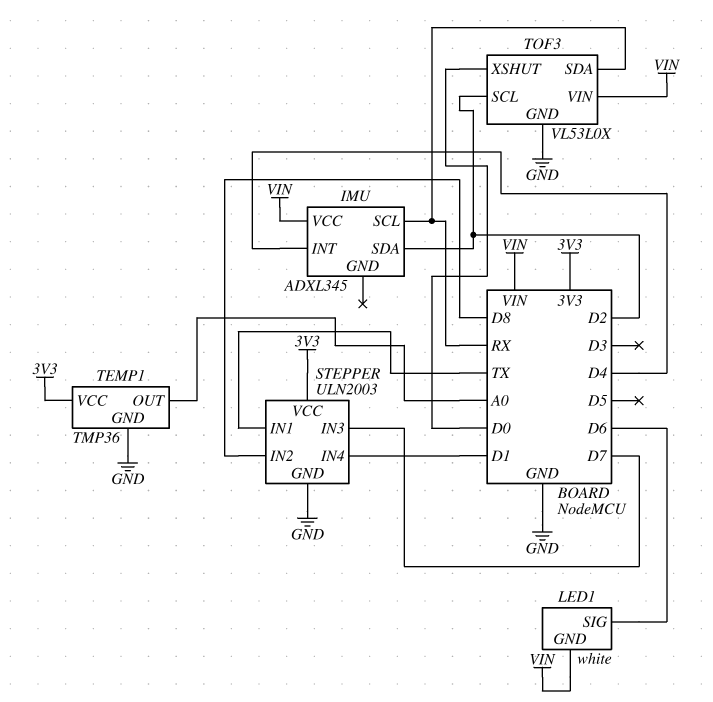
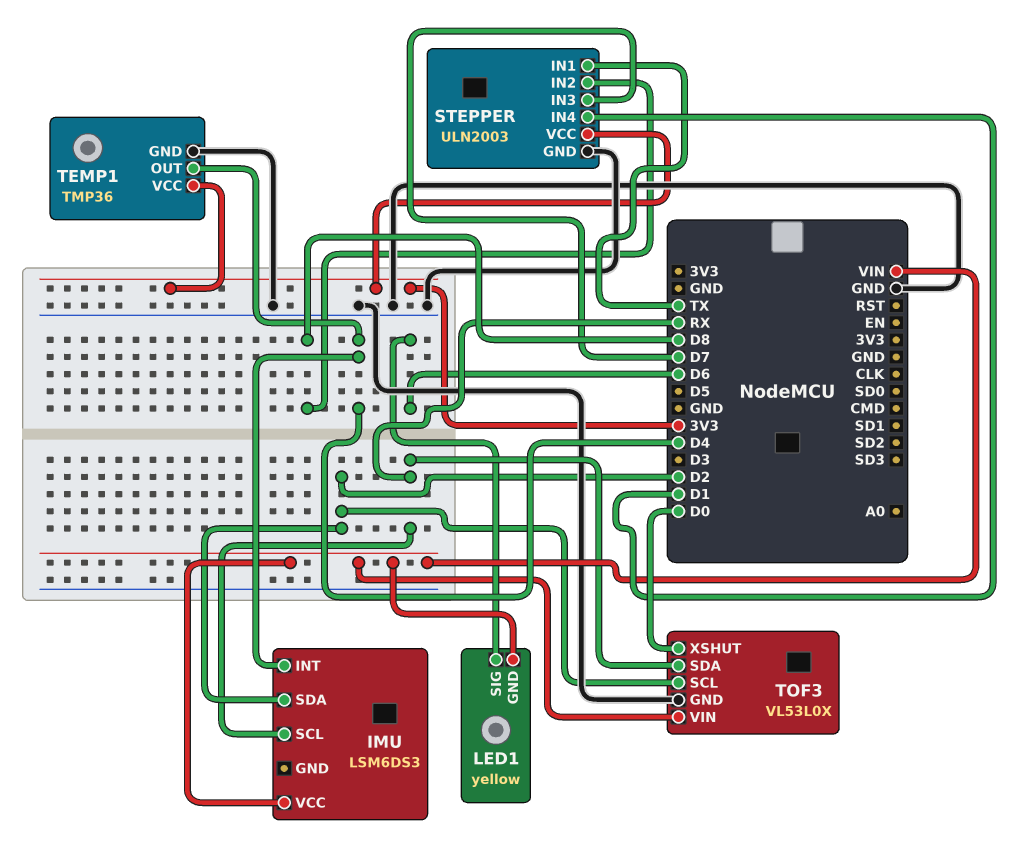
IMU: ADXL345 -> LSM6DS3
LED1: white -> yellow
TEMP1 pin OUT: A0 -> D4

